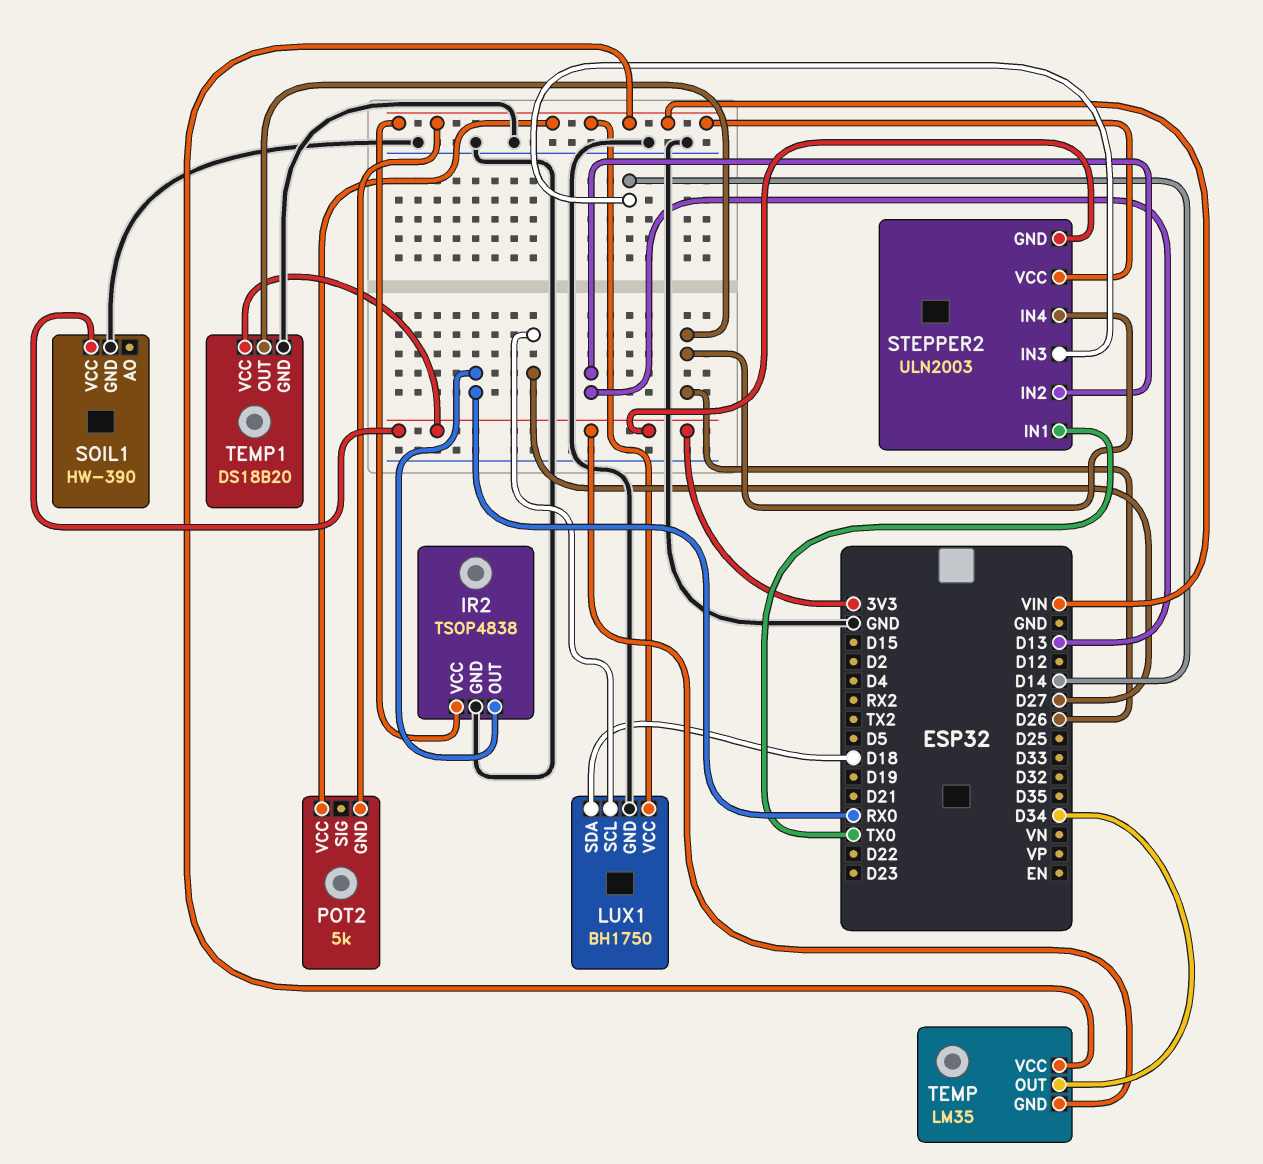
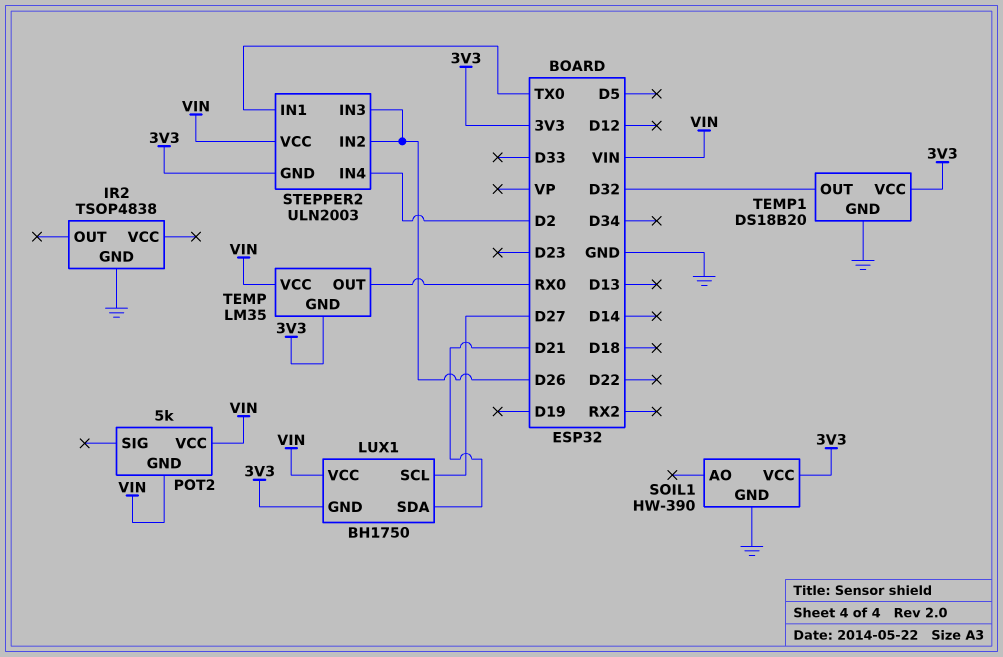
IR2 pin OUT: RX0 -> none
IR2 pin VCC: VIN -> none
LUX1 pin GND: GND -> 3V3
LUX1 pin SDA: D18 -> D21
STEPPER2 pin IN2: D13 -> D26
STEPPER2 pin IN3: D14 -> D26
STEPPER2 pin IN4: D26 -> D2
TEMP pin OUT: D34 -> RX0
TEMP1 pin OUT: D26 -> D32

